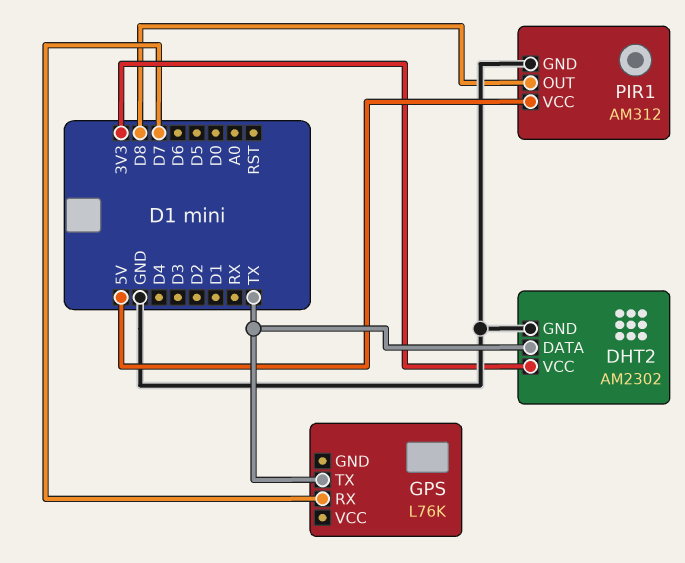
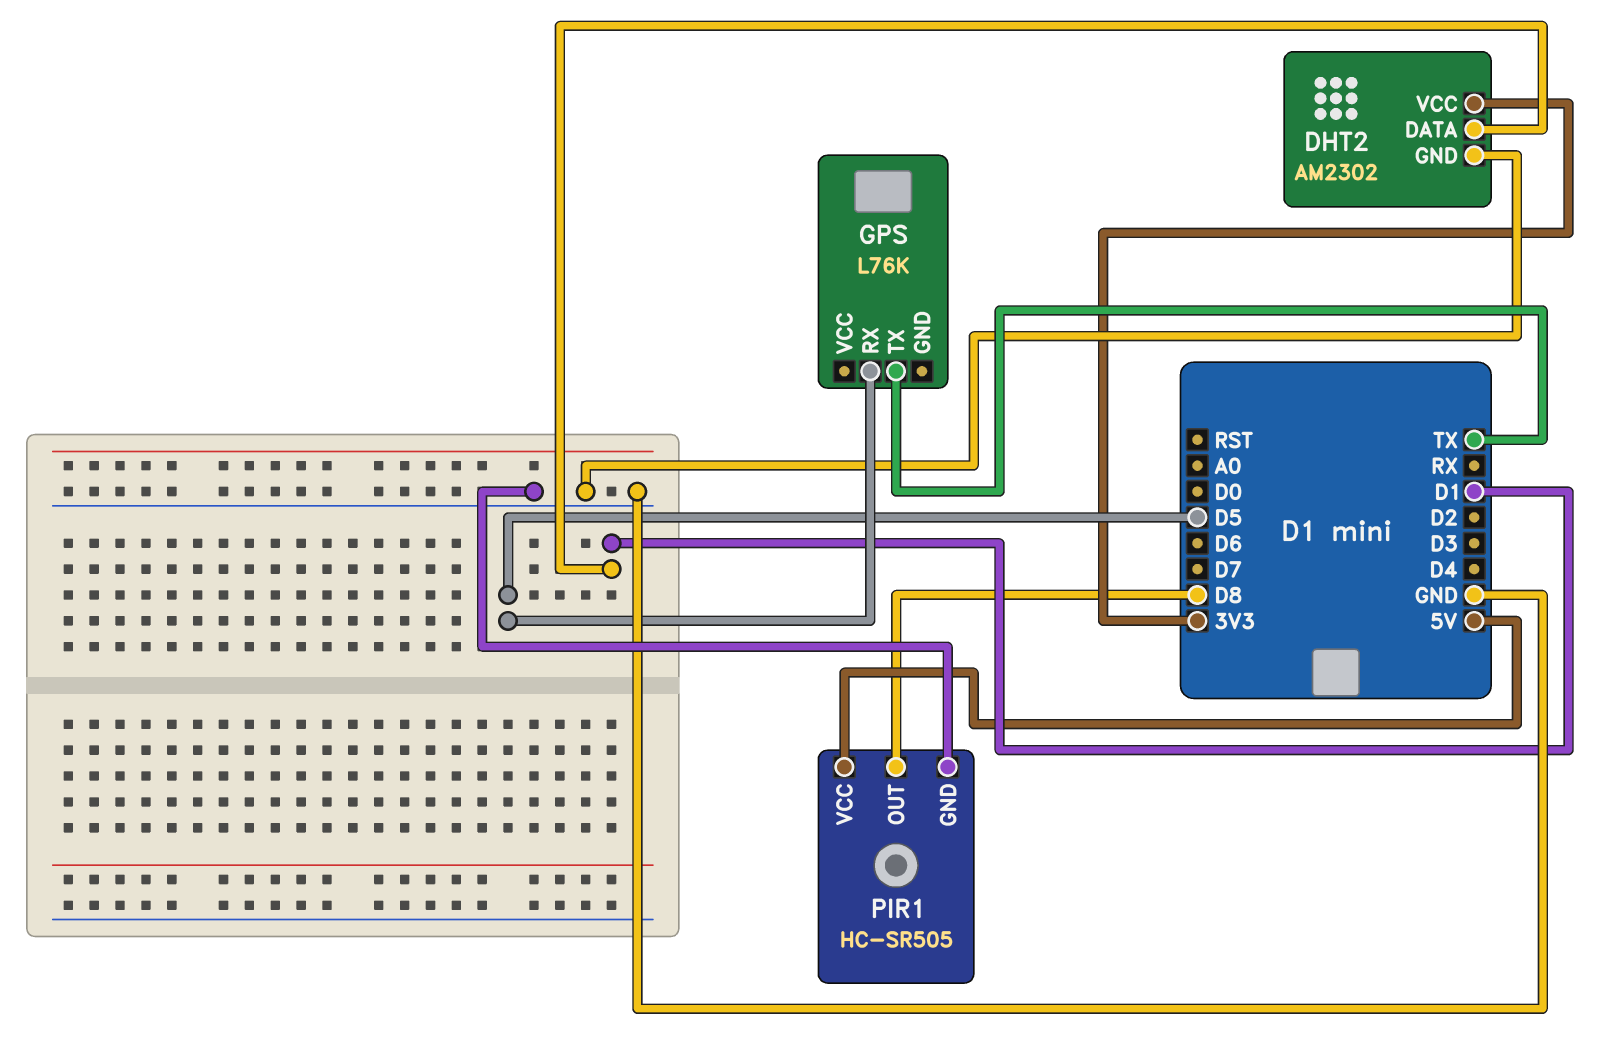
DHT2 pin DATA: TX -> D1
GPS pin RX: D7 -> D5
PIR1: AM312 -> HC-SR505

